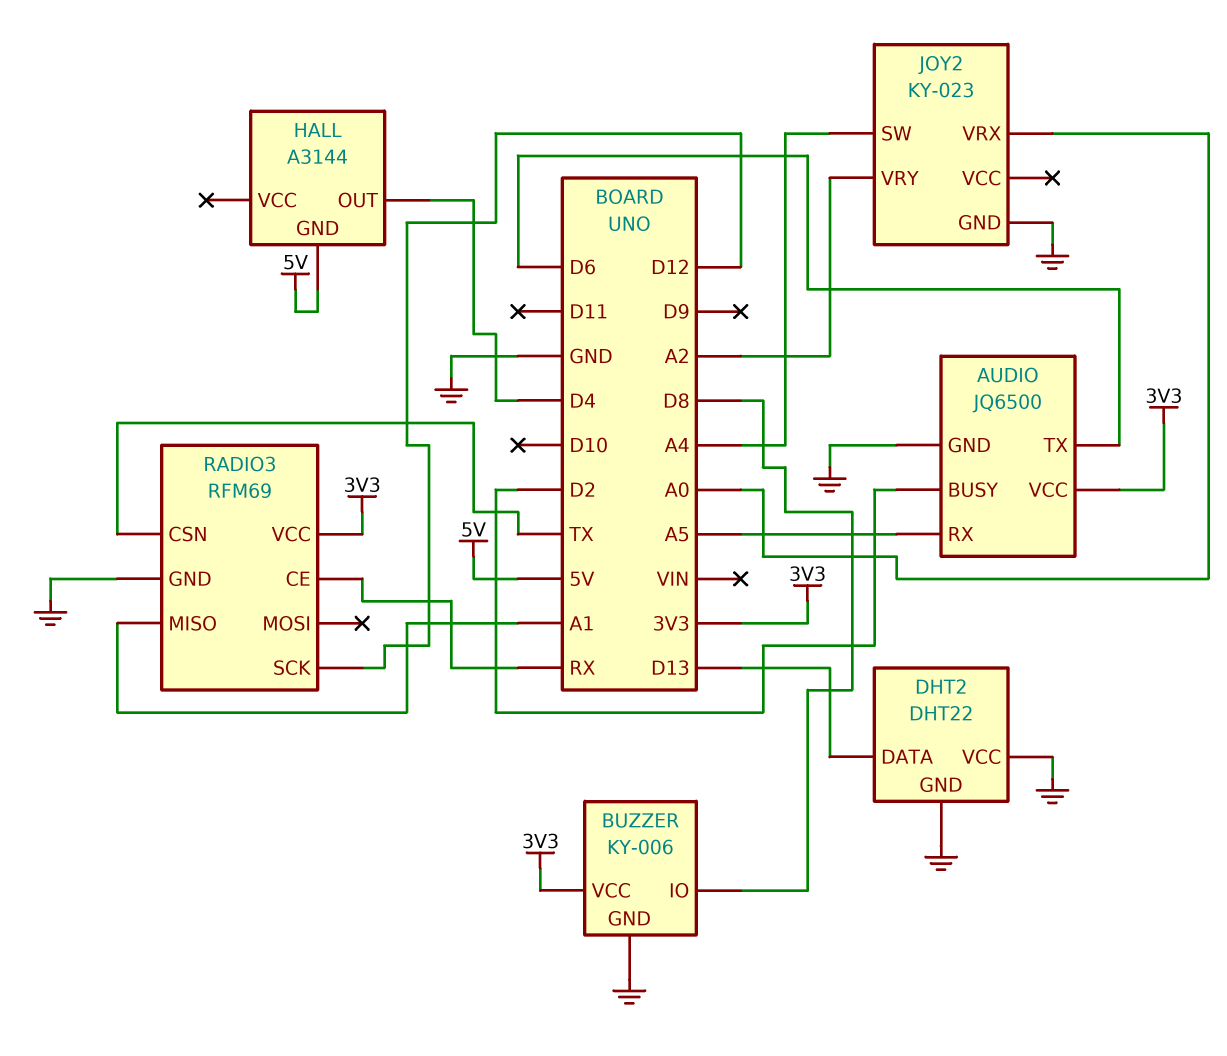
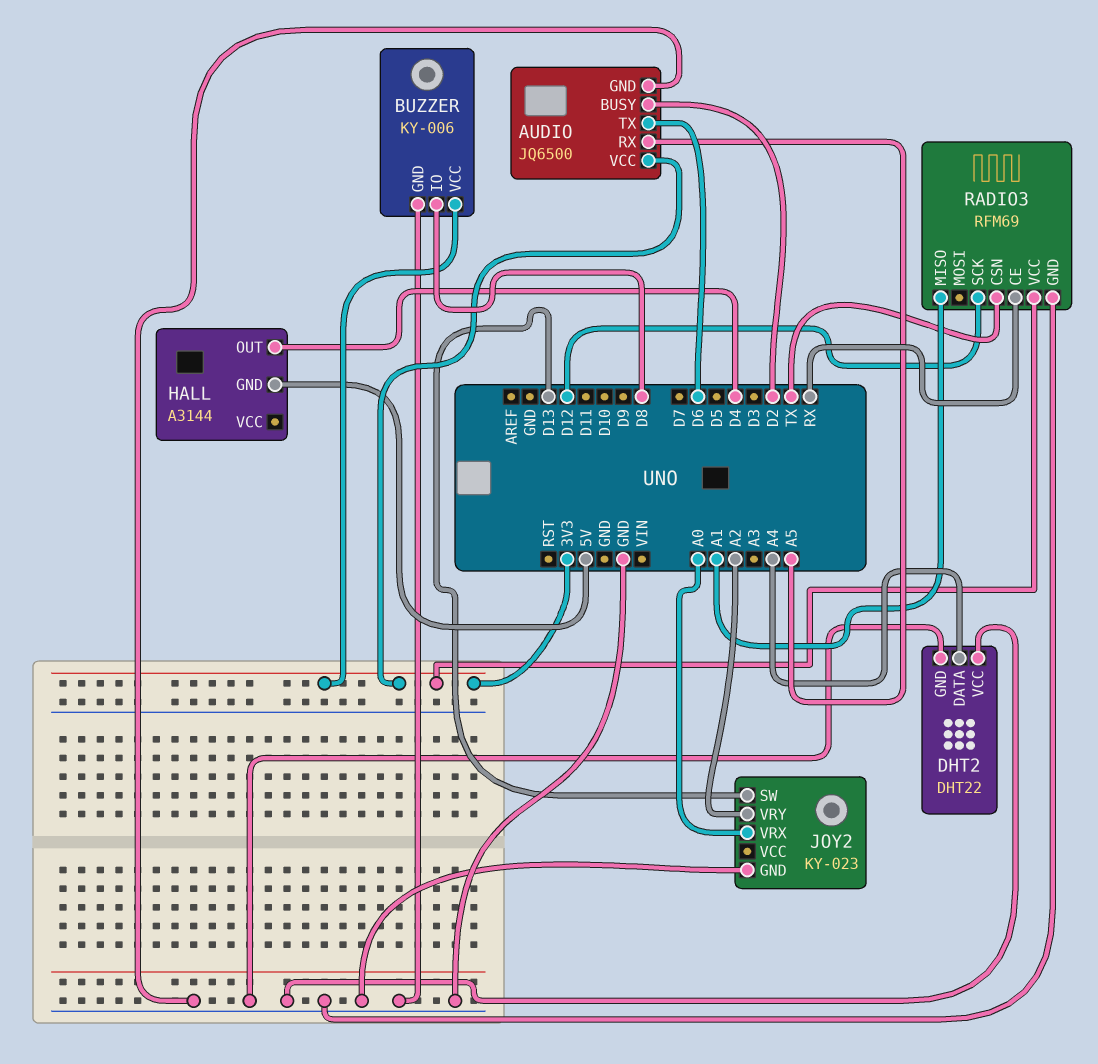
DHT2 pin DATA: D13 -> A4
JOY2 pin SW: A4 -> D13

